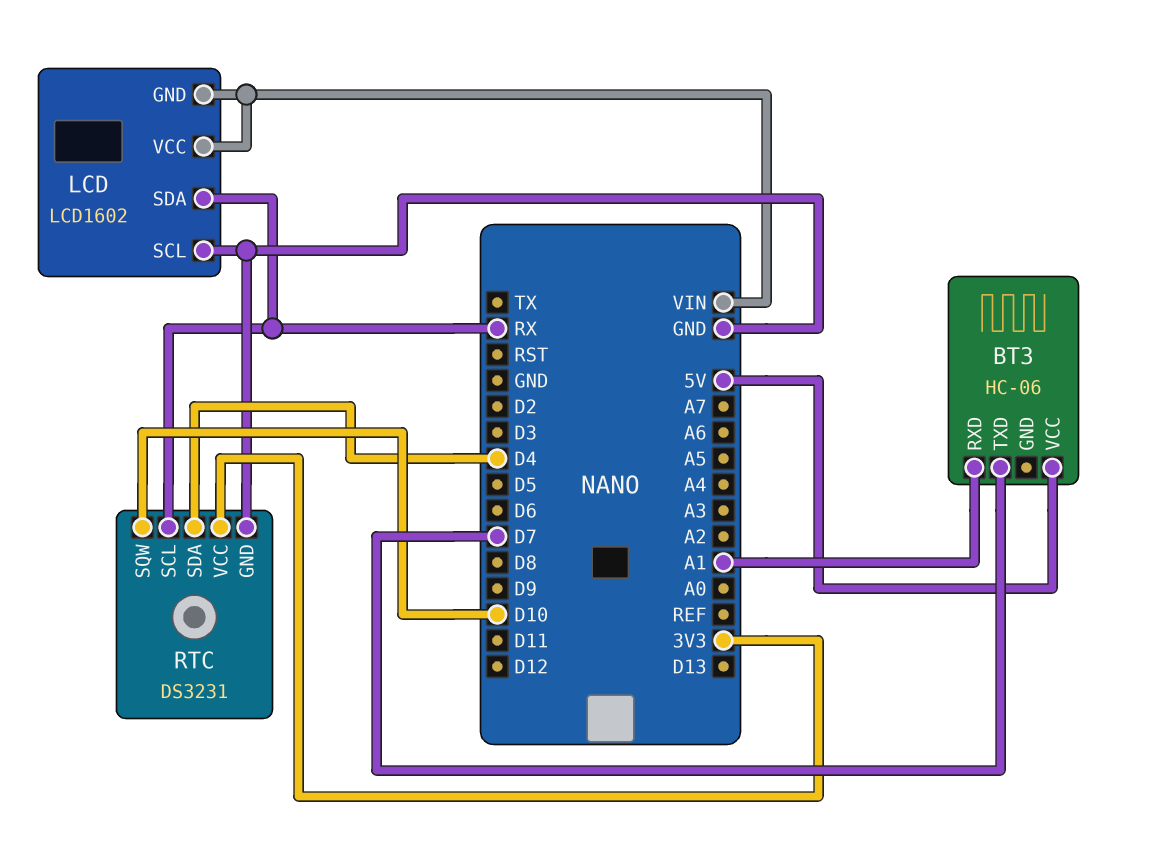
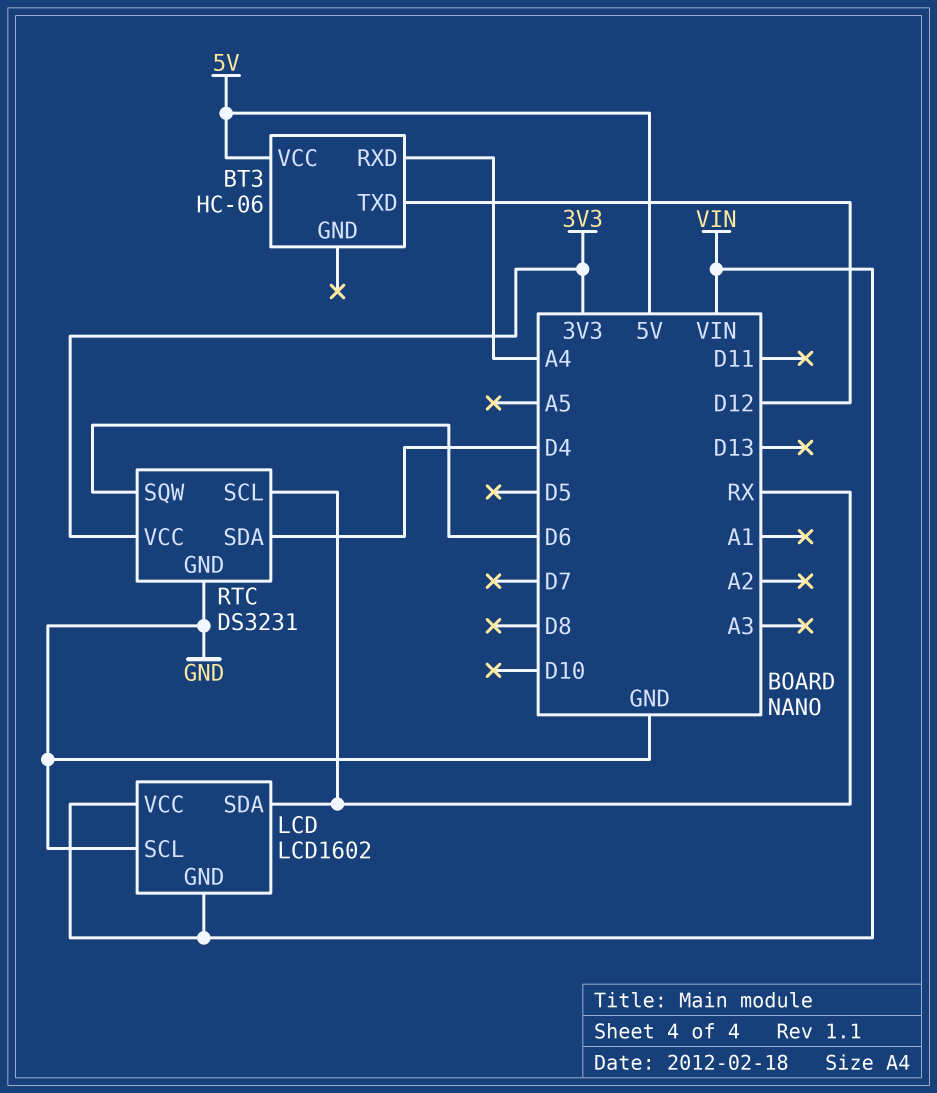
BT3 pin RXD: A1 -> A4
BT3 pin TXD: D7 -> D12
RTC pin SQW: D10 -> D6

